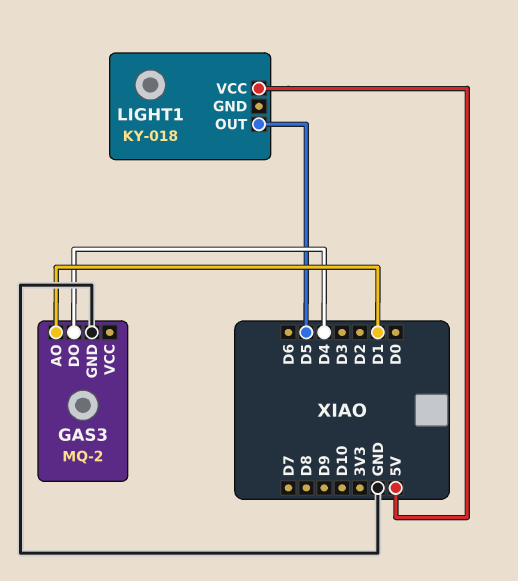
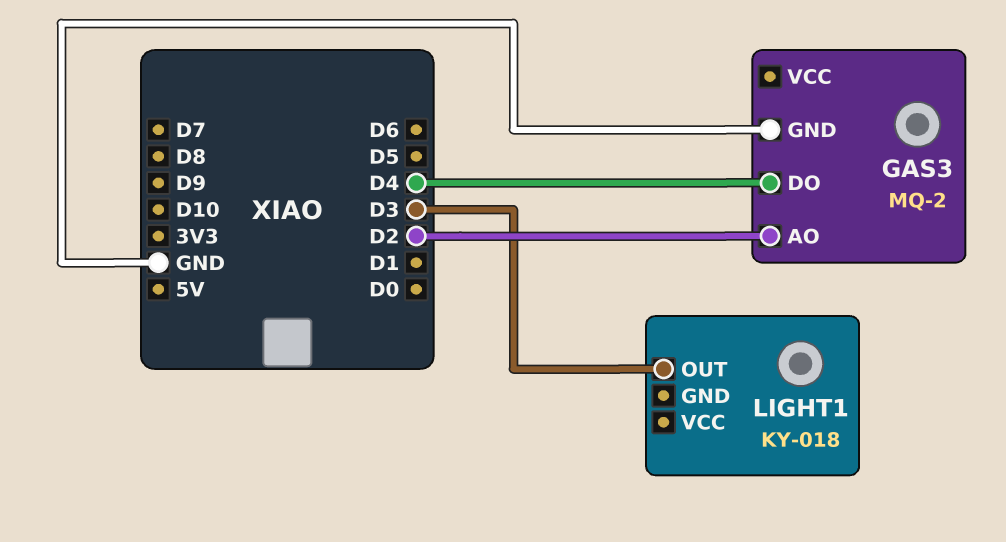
GAS3 pin AO: D1 -> D2
LIGHT1 pin OUT: D5 -> D3
LIGHT1 pin VCC: 5V -> none

